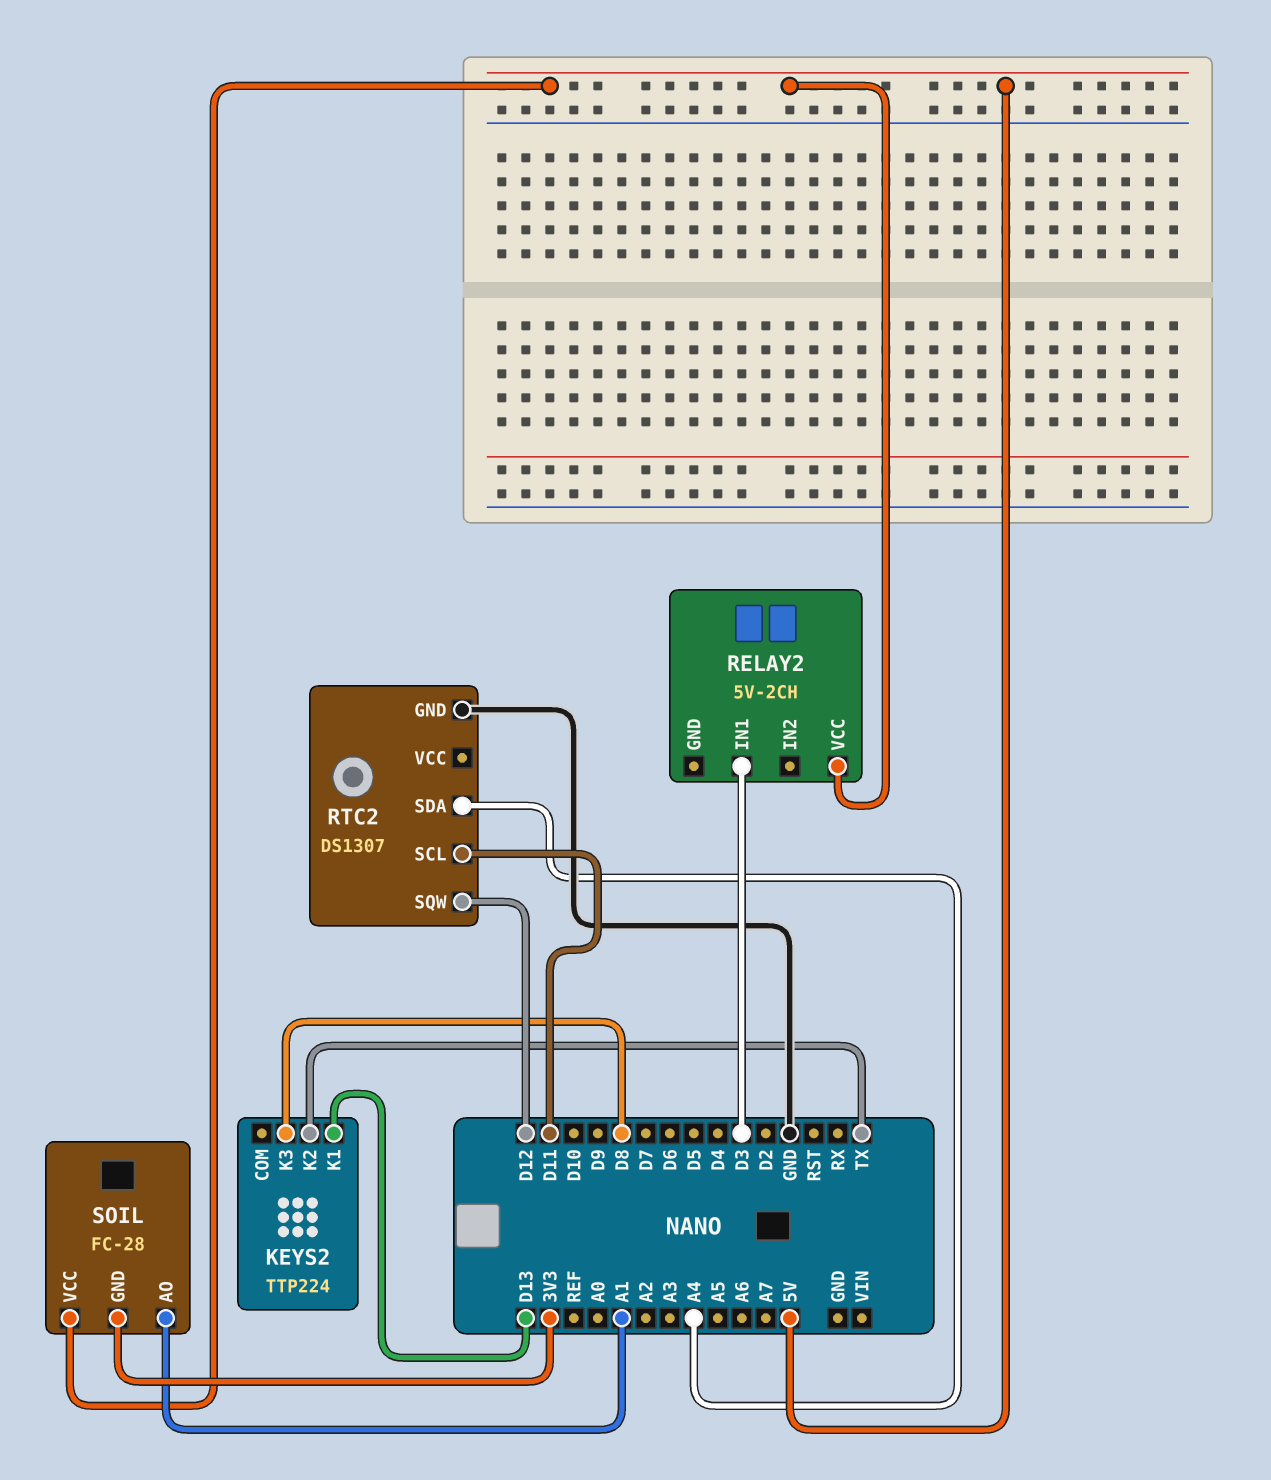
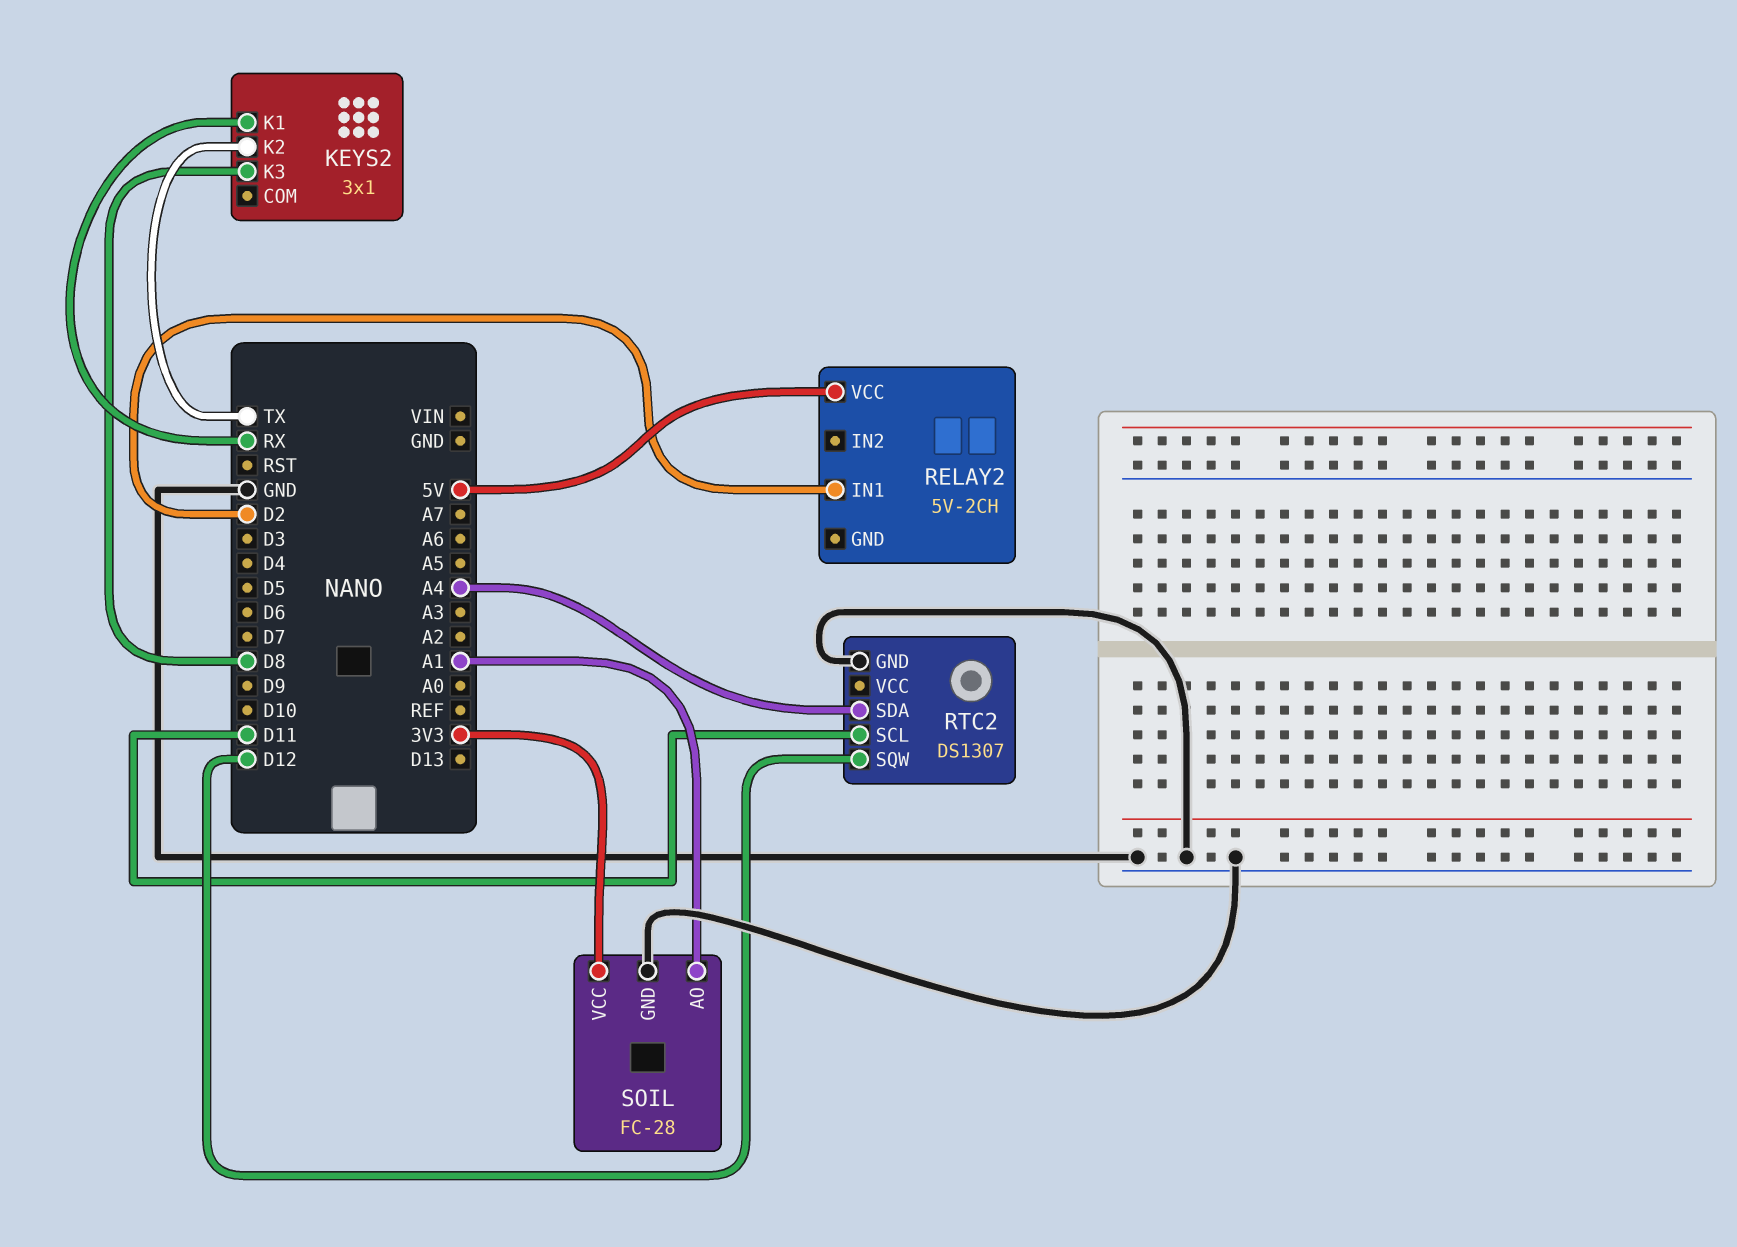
KEYS2: TTP224 -> 3x1
KEYS2 pin K1: D13 -> RX
RELAY2 pin IN1: D3 -> D2
SOIL pin GND: 3V3 -> GND
SOIL pin VCC: 5V -> 3V3

